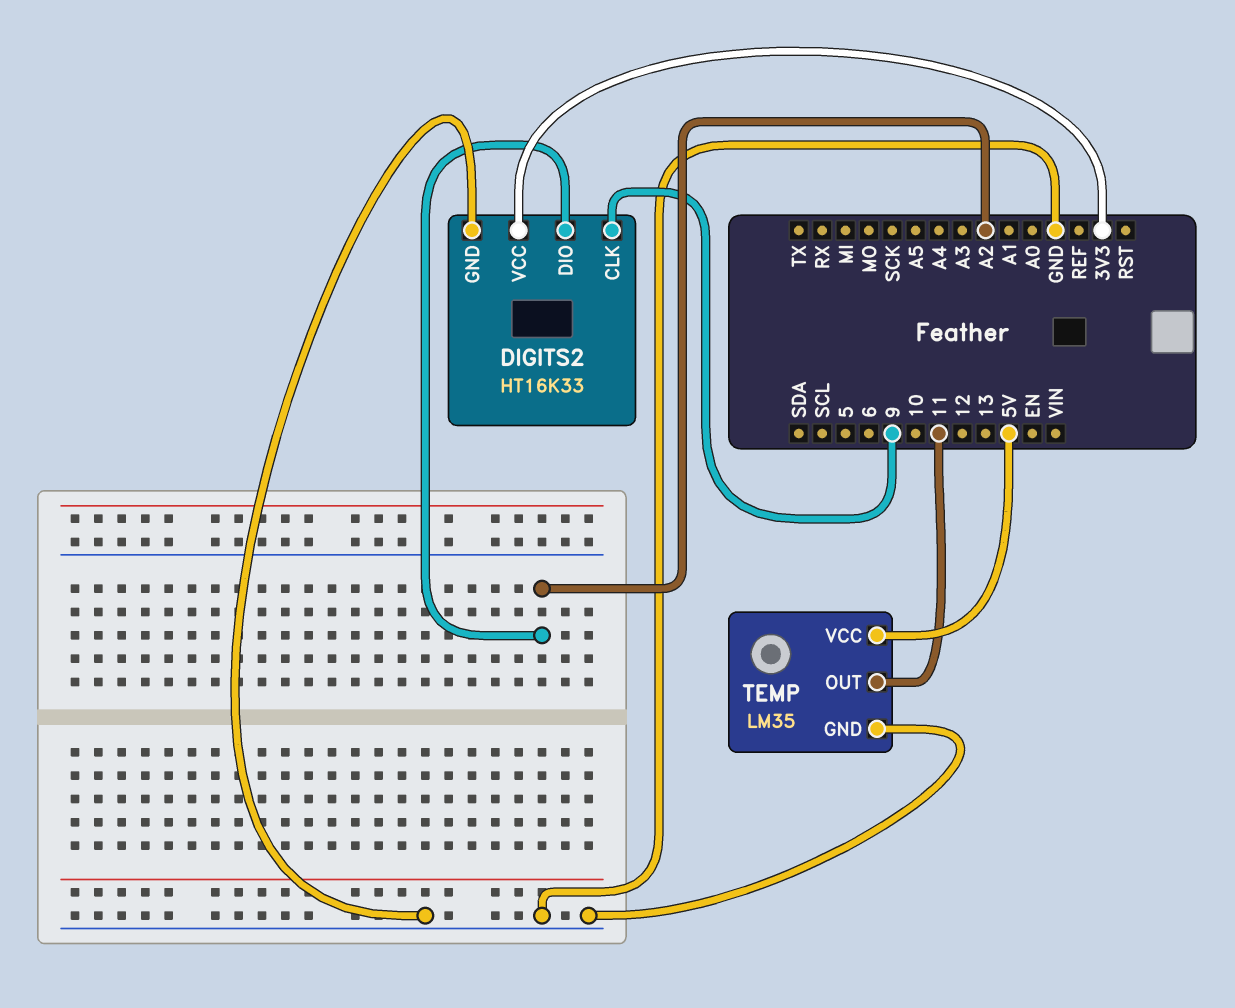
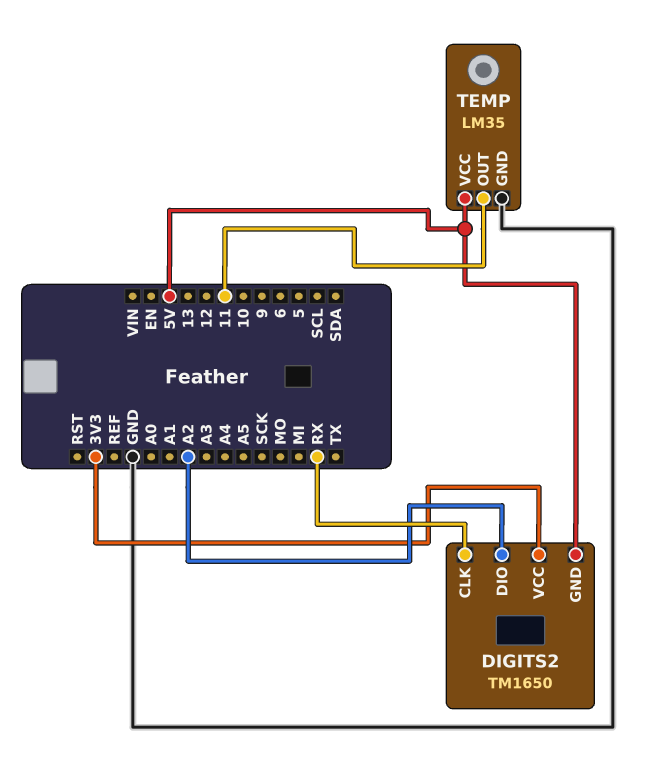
DIGITS2: HT16K33 -> TM1650
DIGITS2 pin CLK: 9 -> RX
DIGITS2 pin GND: GND -> 5V

